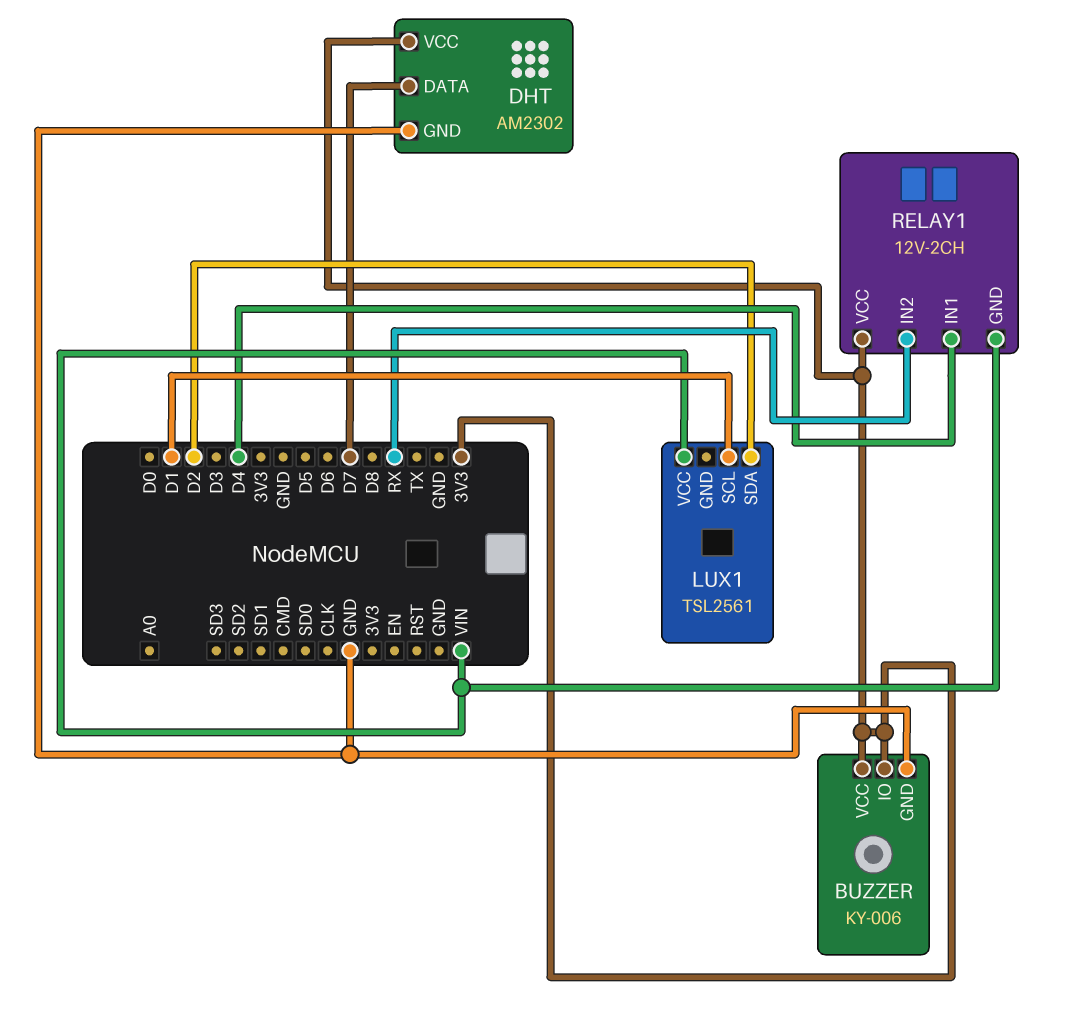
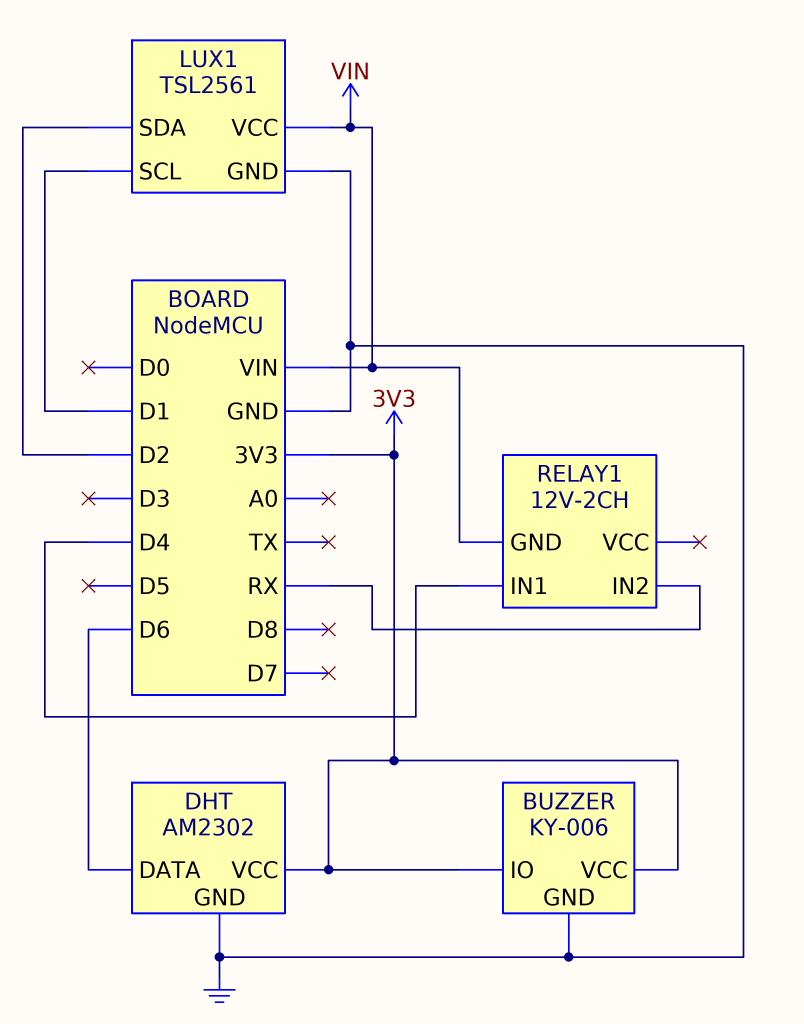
DHT pin DATA: D7 -> D6
LUX1 pin GND: none -> GND
RELAY1 pin VCC: 3V3 -> none

